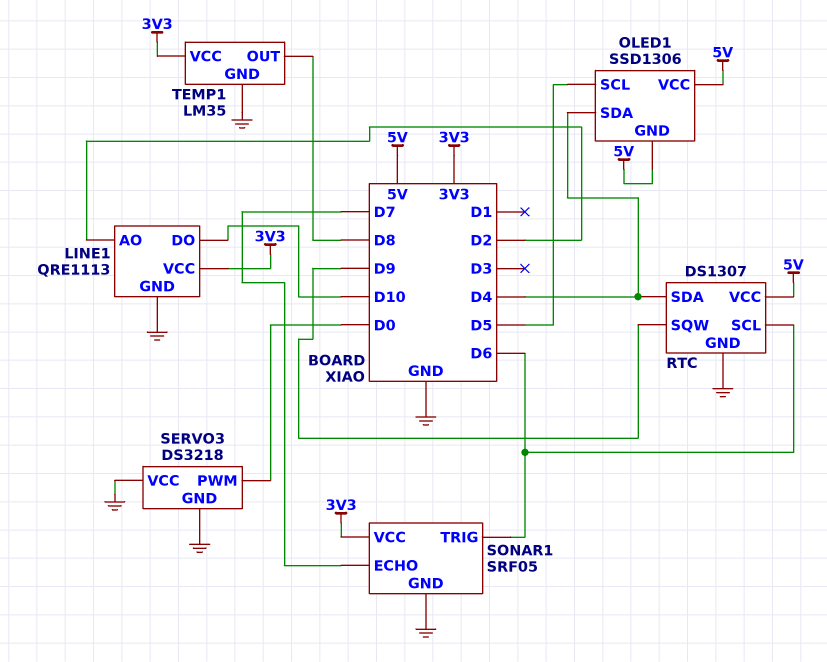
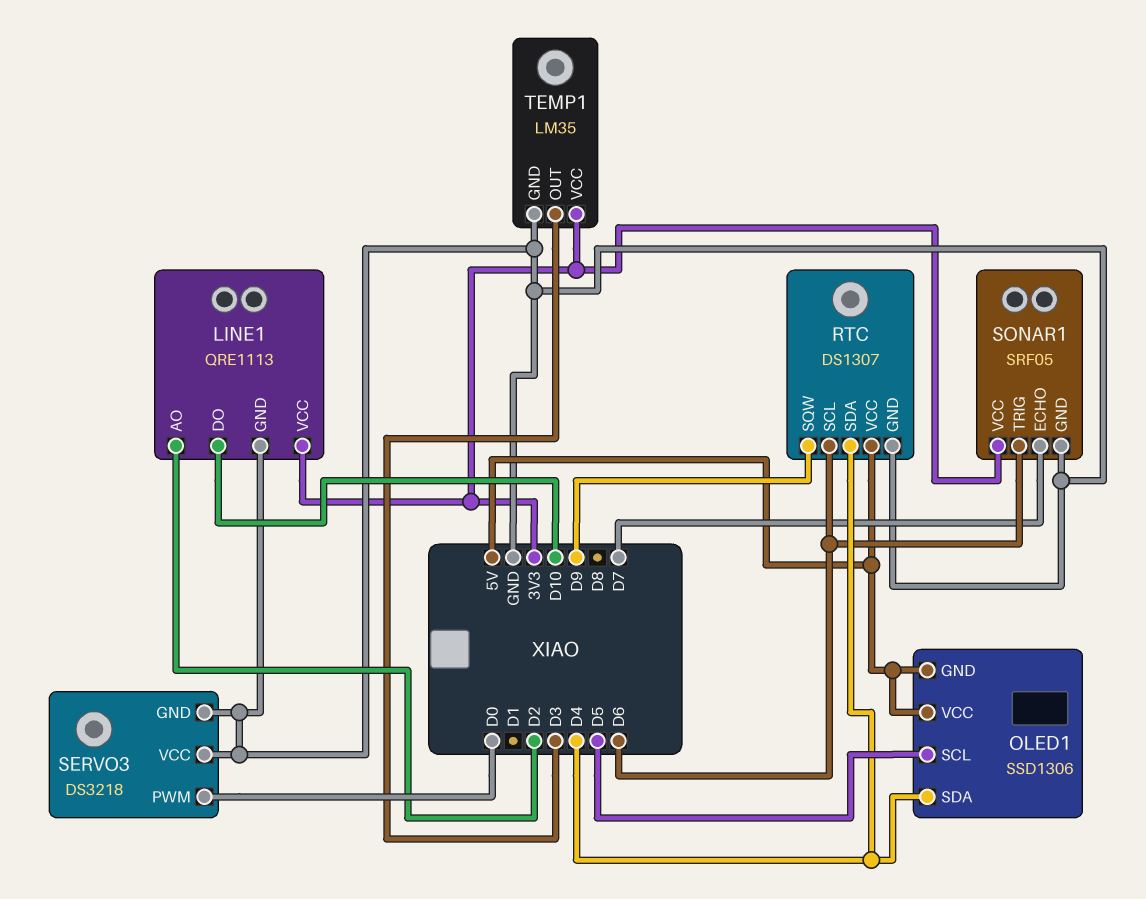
TEMP1 pin OUT: D8 -> D3

